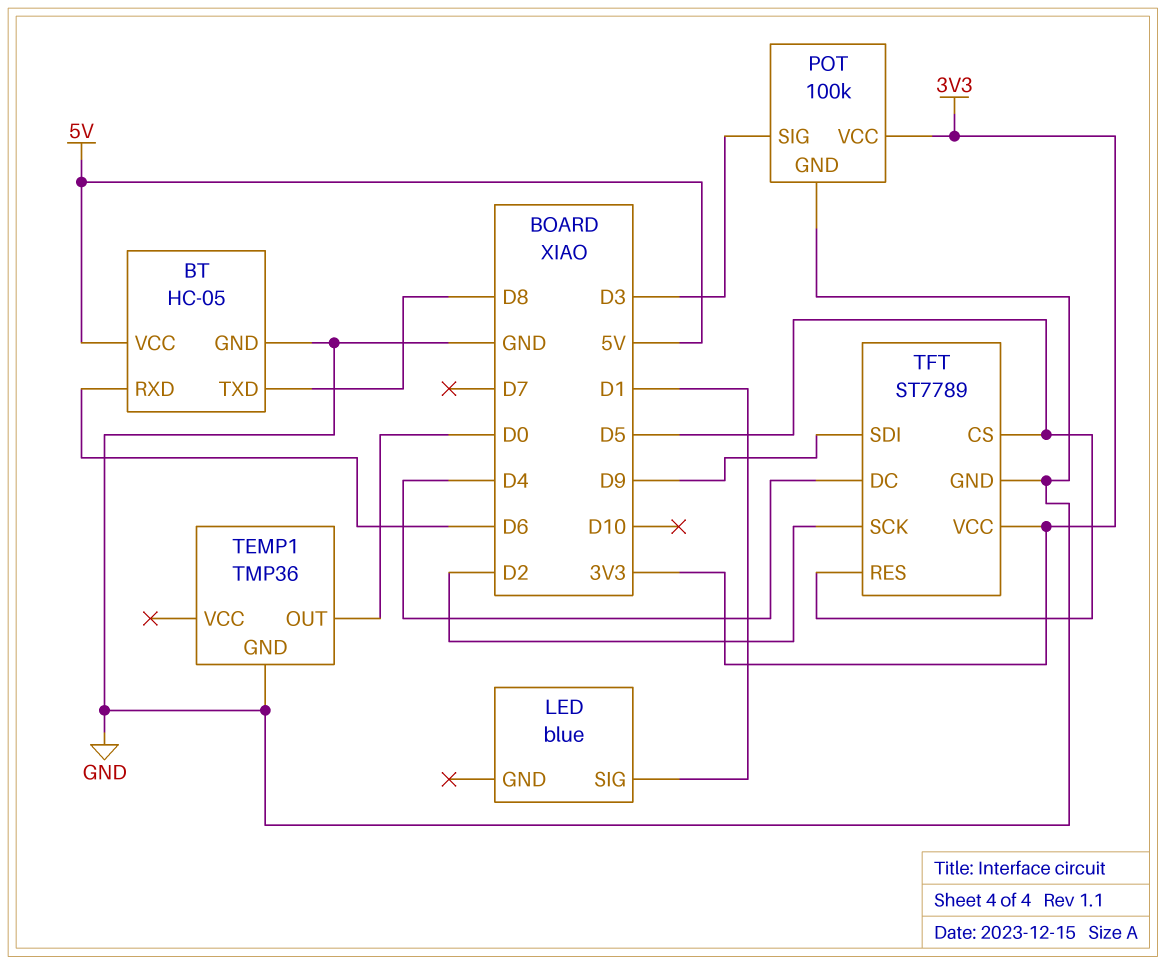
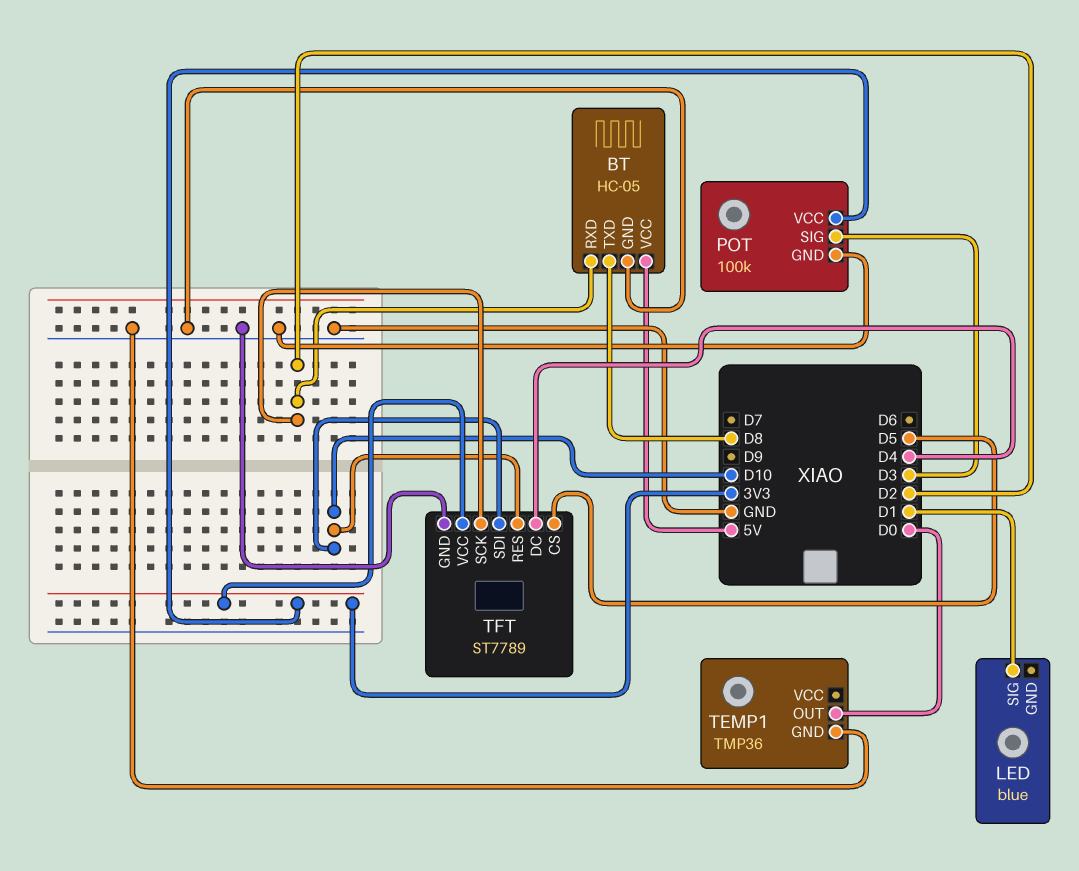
BT pin RXD: D6 -> D2
TFT pin RES: D5 -> D10
TFT pin SDI: D9 -> D10

